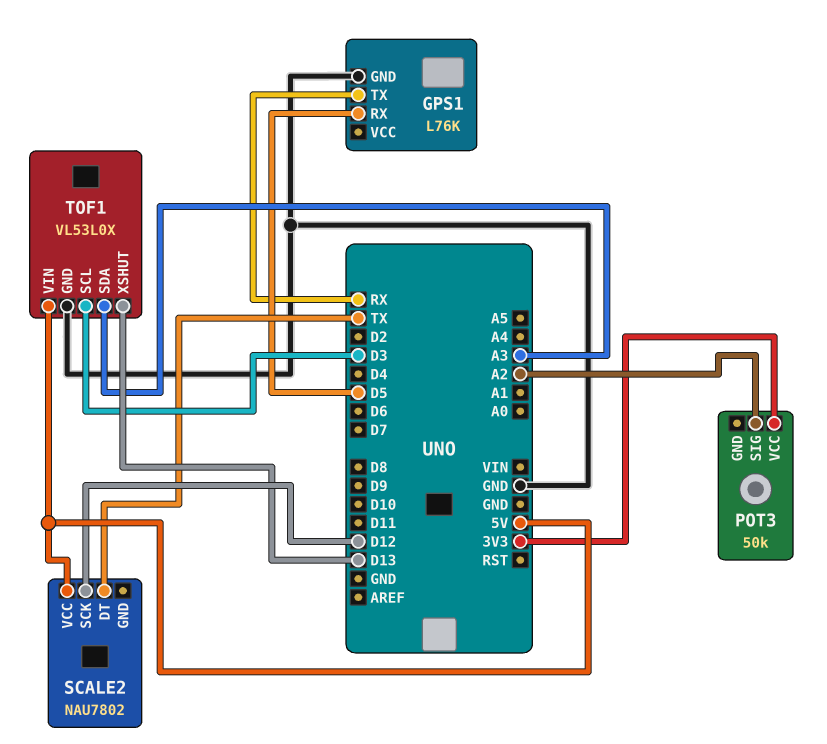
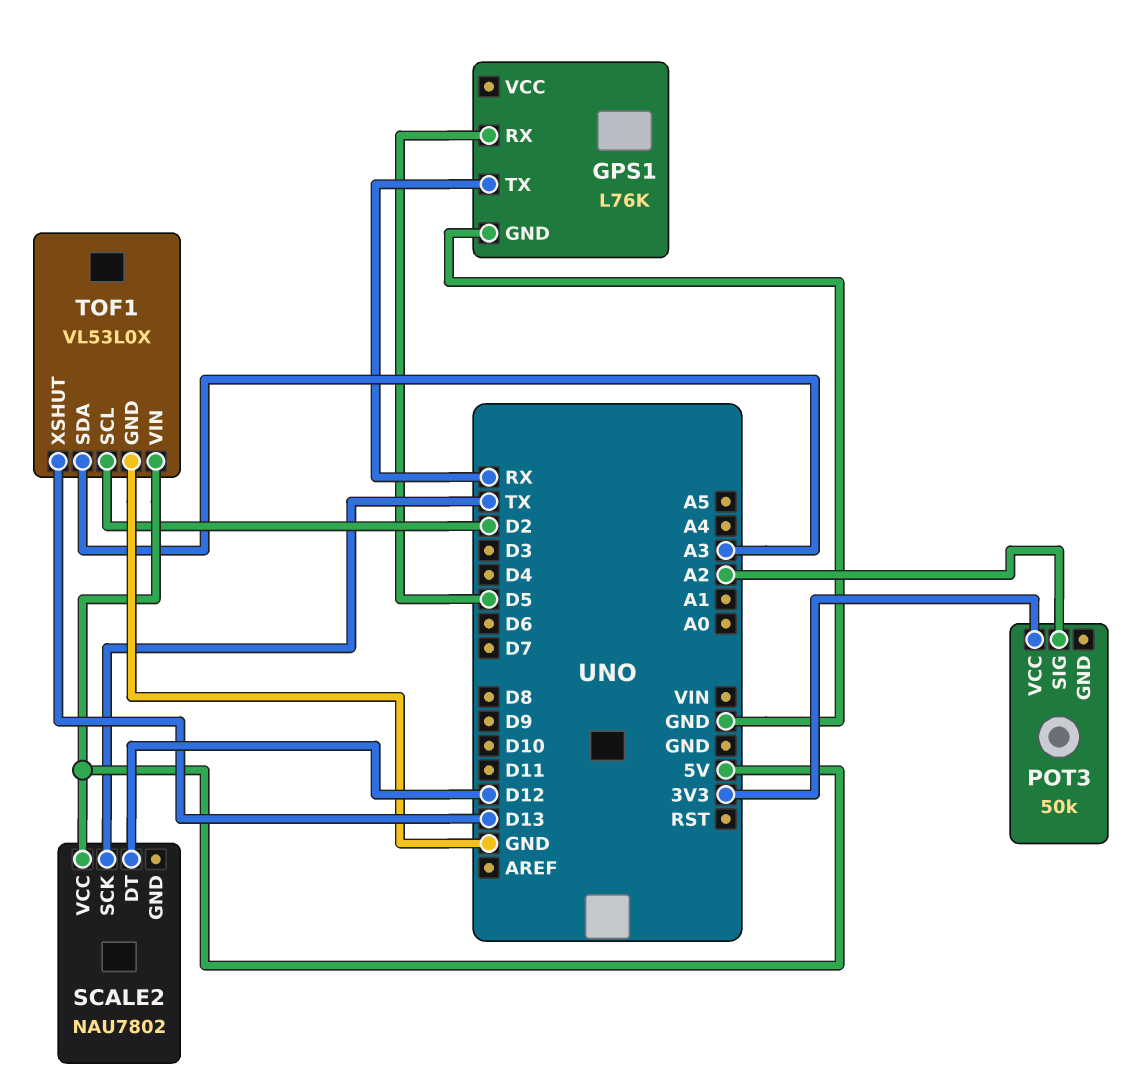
SCALE2 pin DT: TX -> D12
SCALE2 pin SCK: D12 -> TX
TOF1 pin SCL: D3 -> D2

